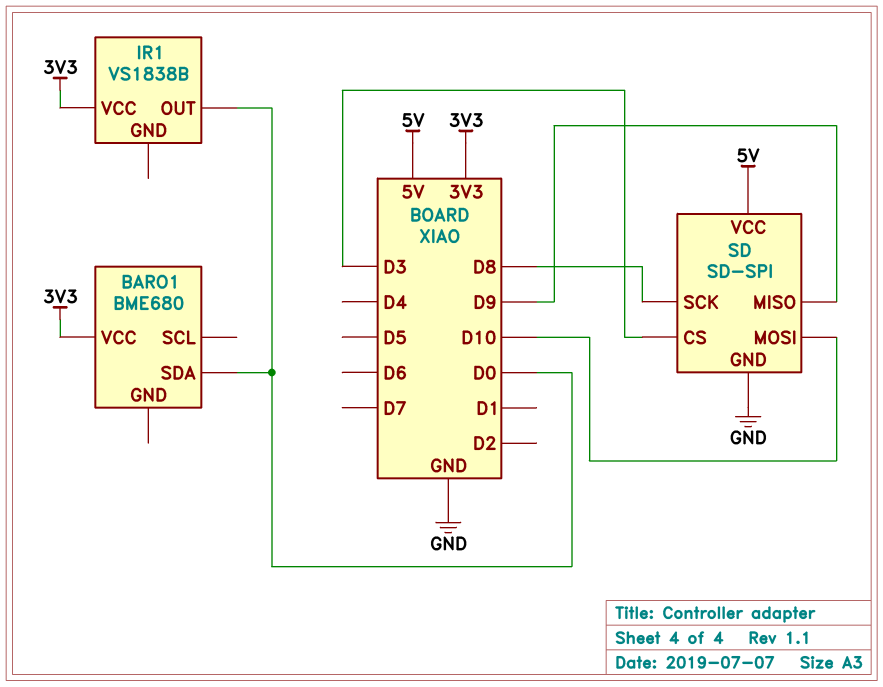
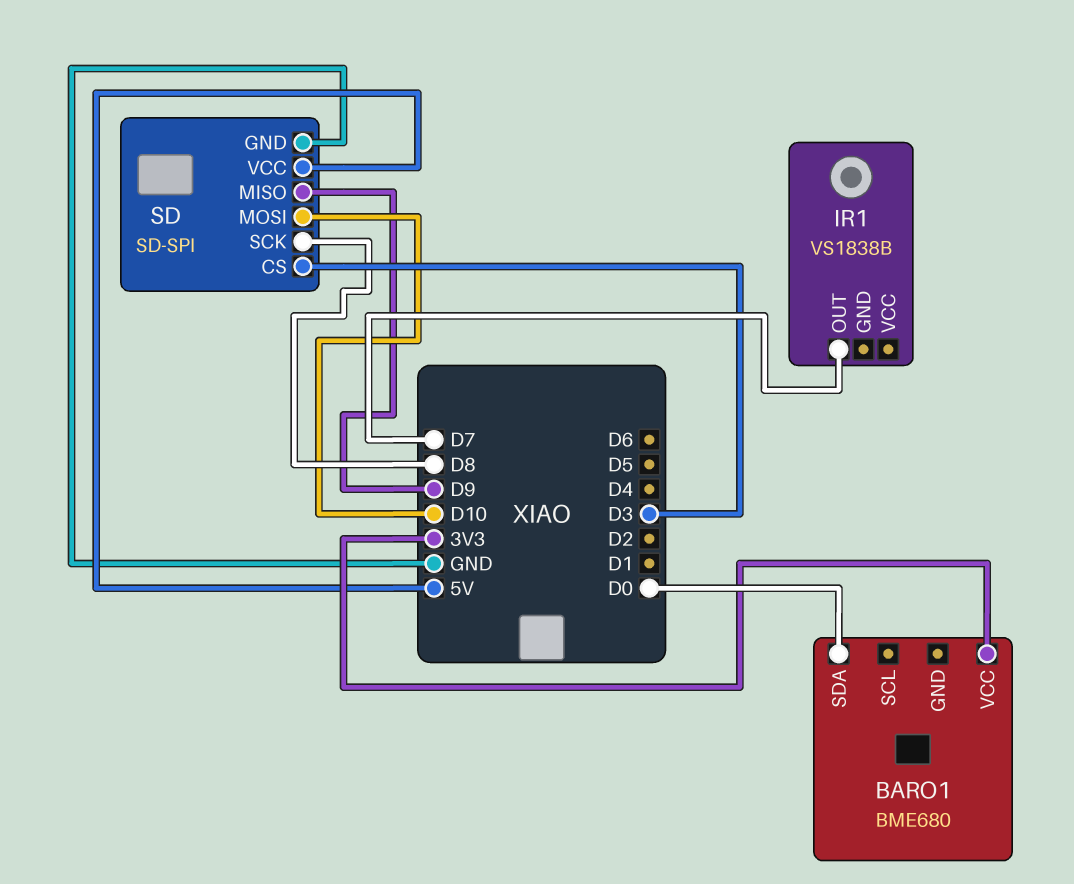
IR1 pin OUT: D0 -> D7
IR1 pin VCC: 3V3 -> none

